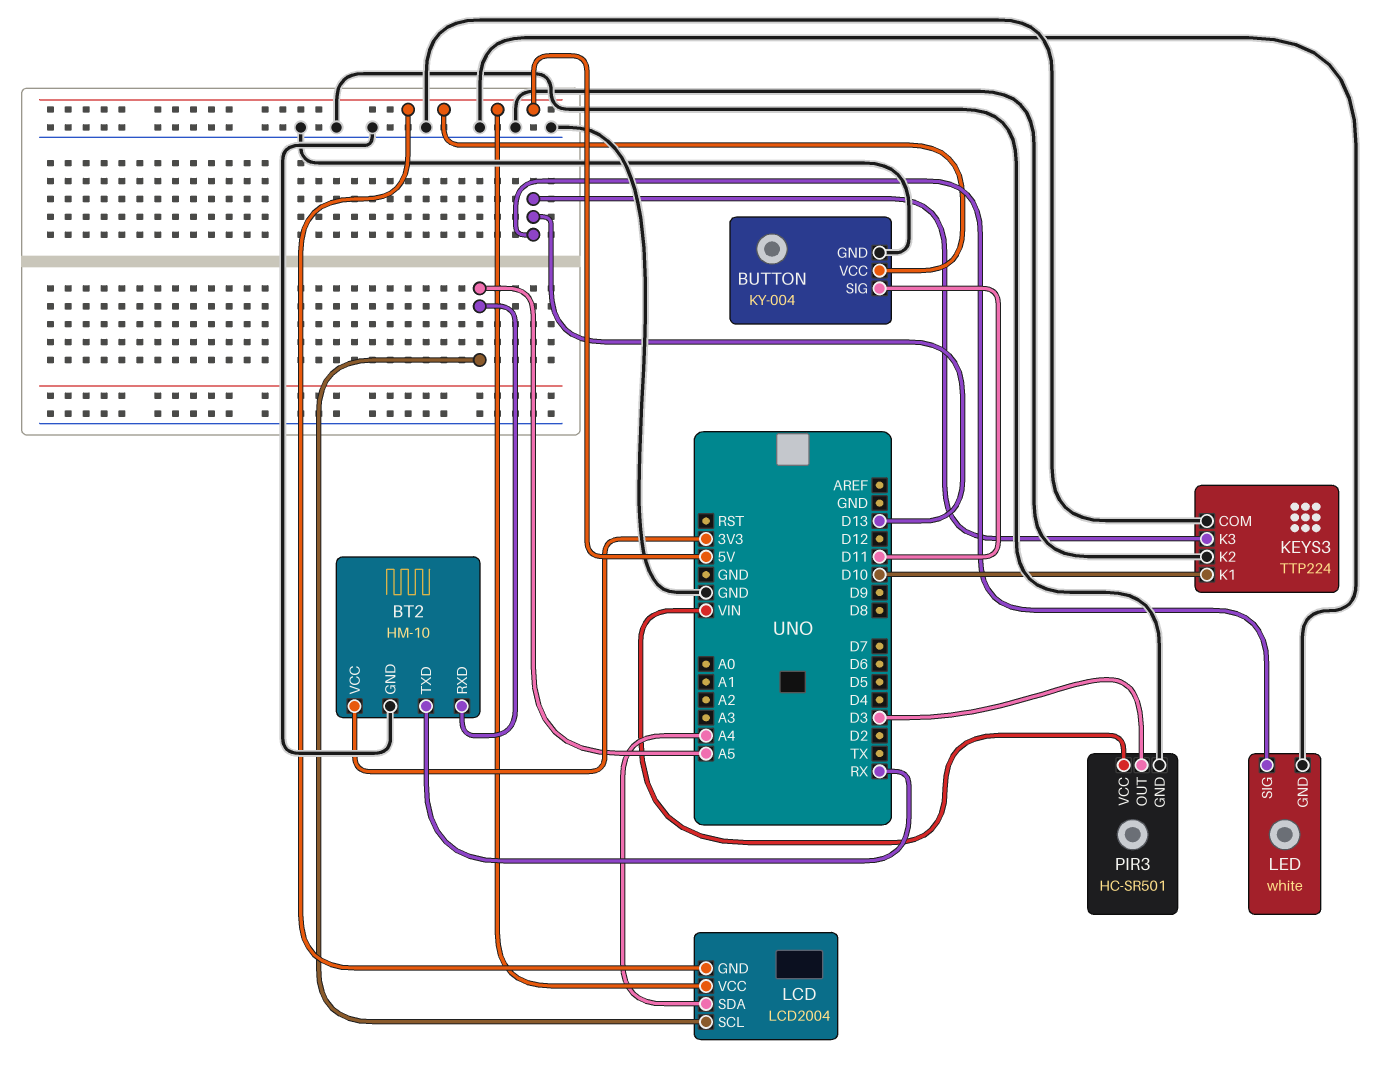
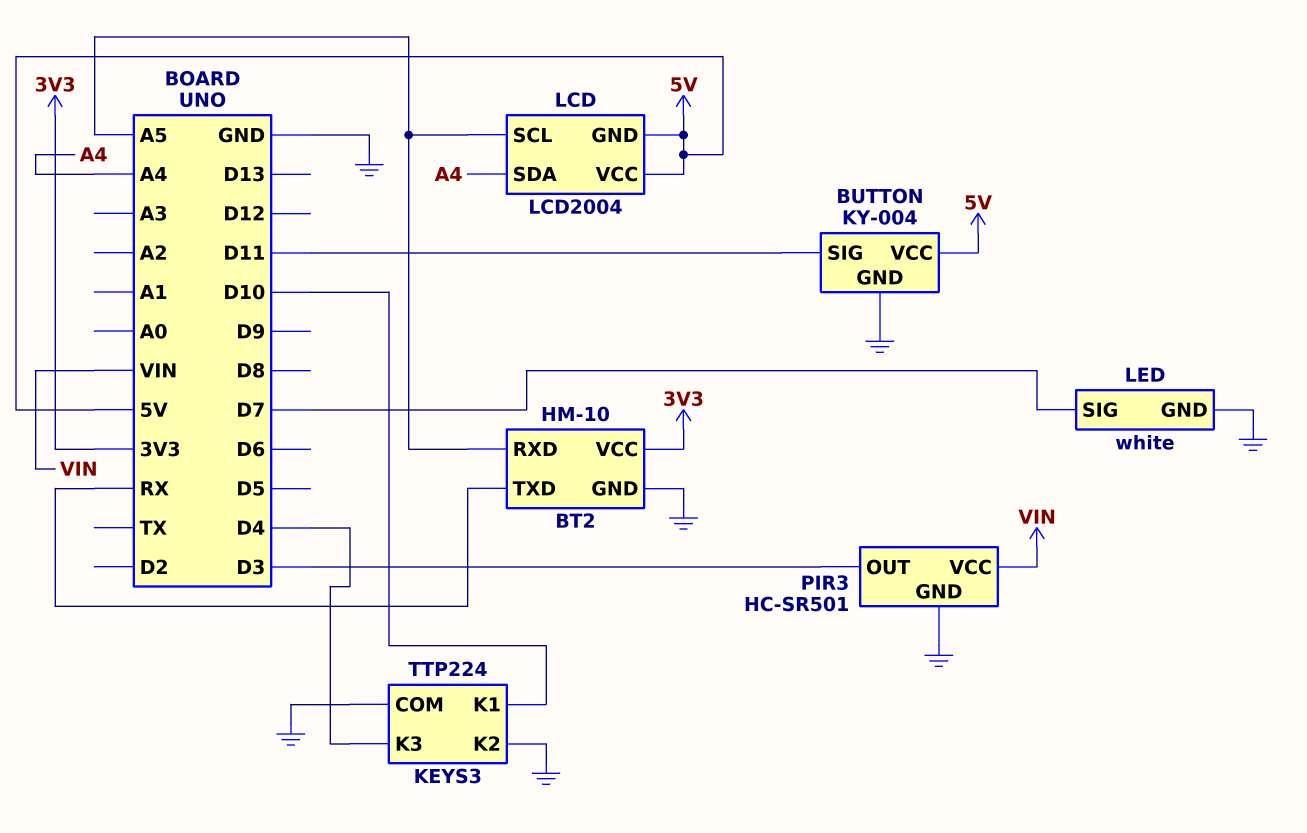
KEYS3 pin K3: D13 -> D4
LED pin SIG: D13 -> D7

